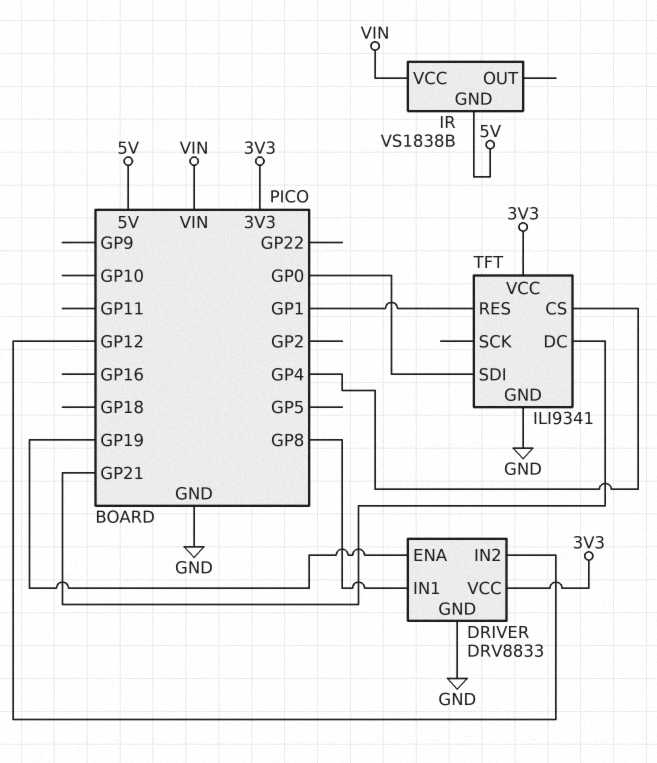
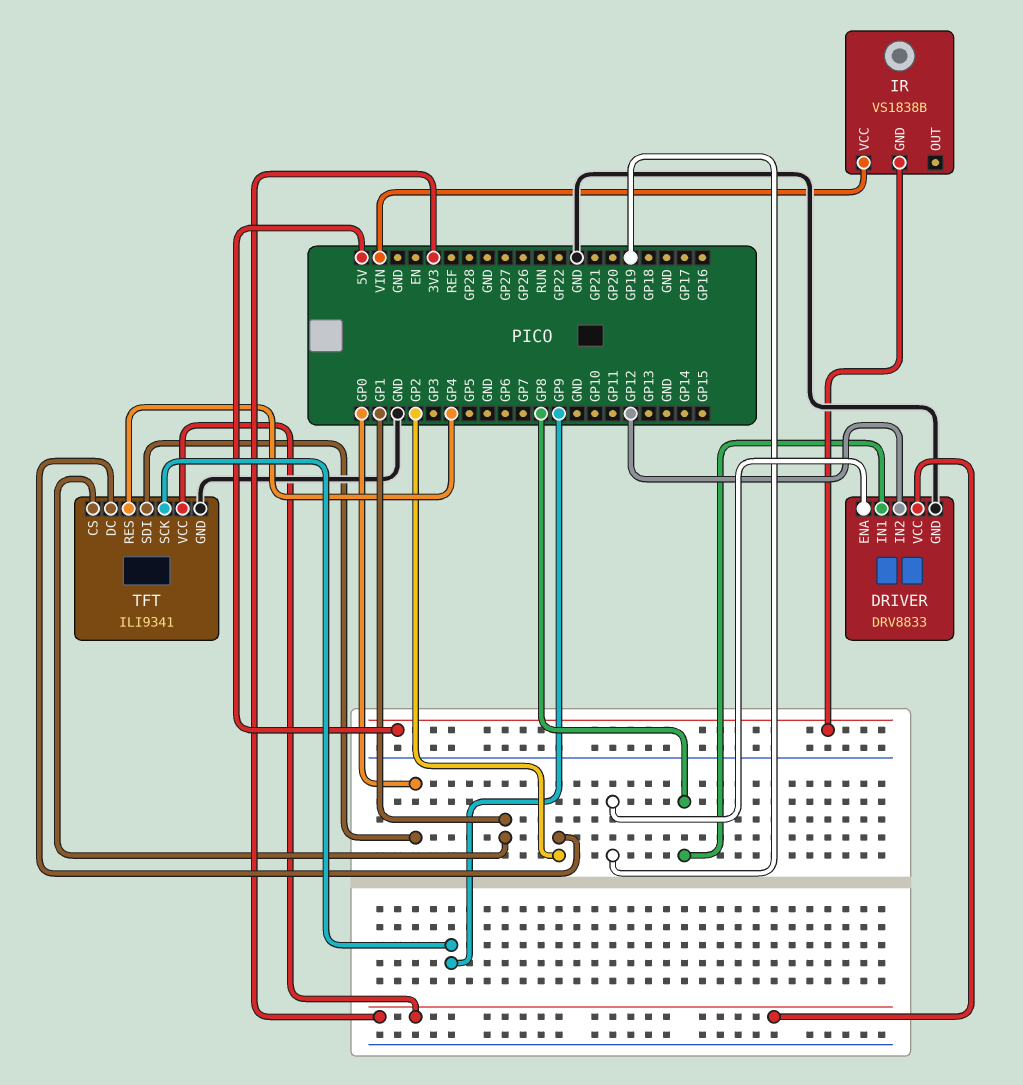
TFT pin CS: GP4 -> GP1
TFT pin DC: GP21 -> GP2
TFT pin RES: GP1 -> GP4
TFT pin SCK: none -> GP9

